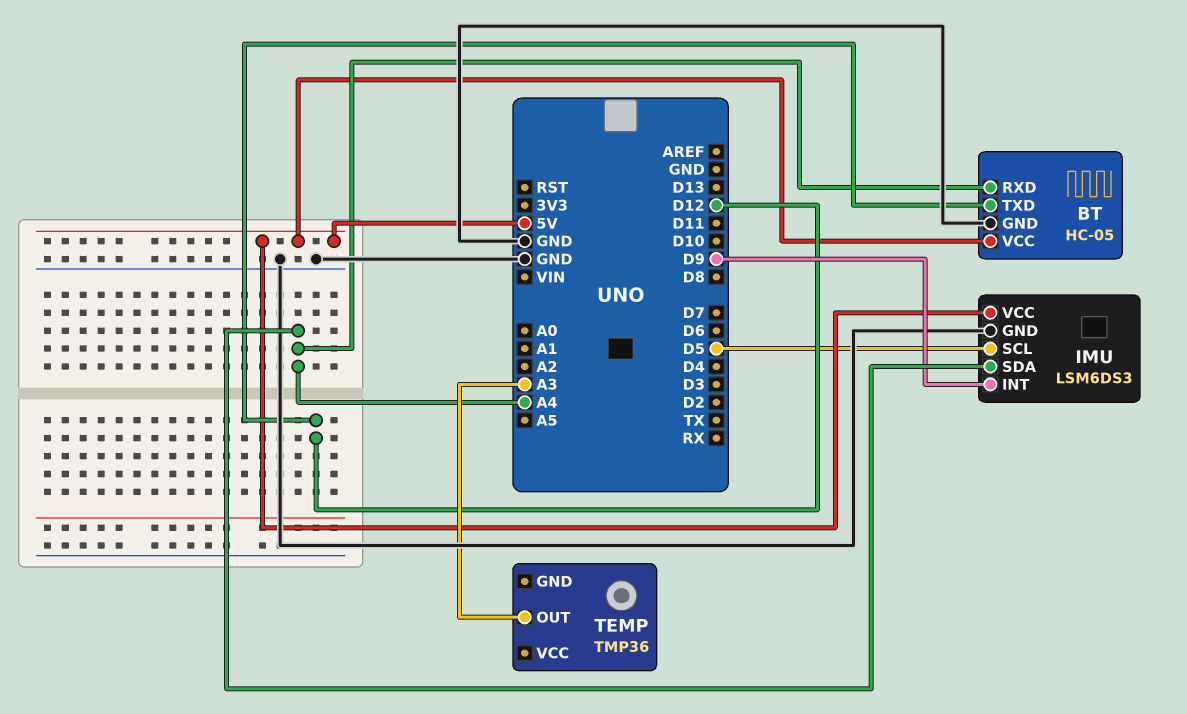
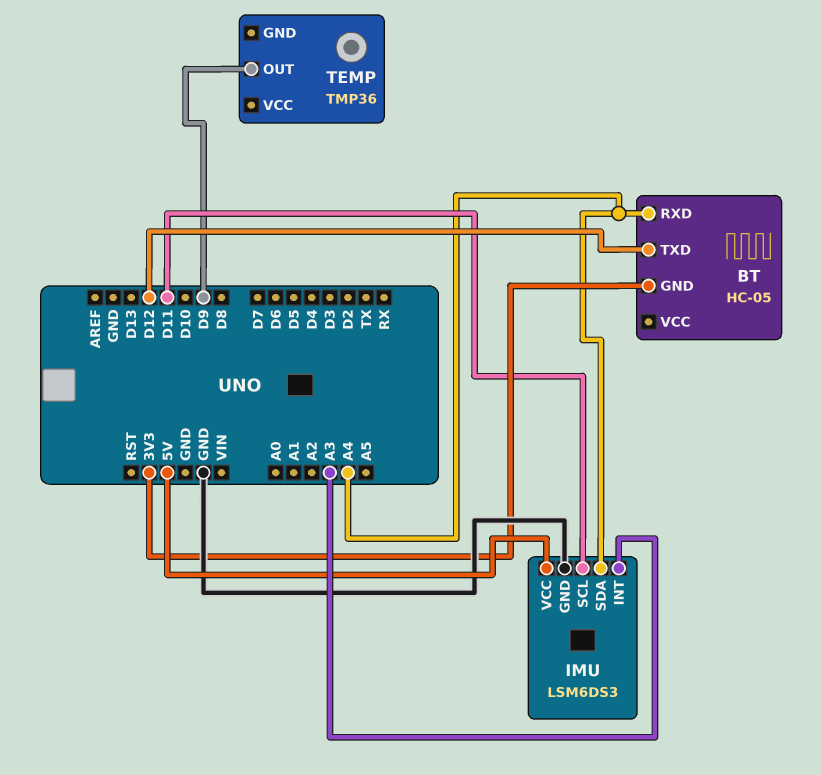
BT pin GND: GND -> 3V3
BT pin VCC: 5V -> none
IMU pin INT: D9 -> A3
IMU pin SCL: D5 -> D11
TEMP pin OUT: A3 -> D9

